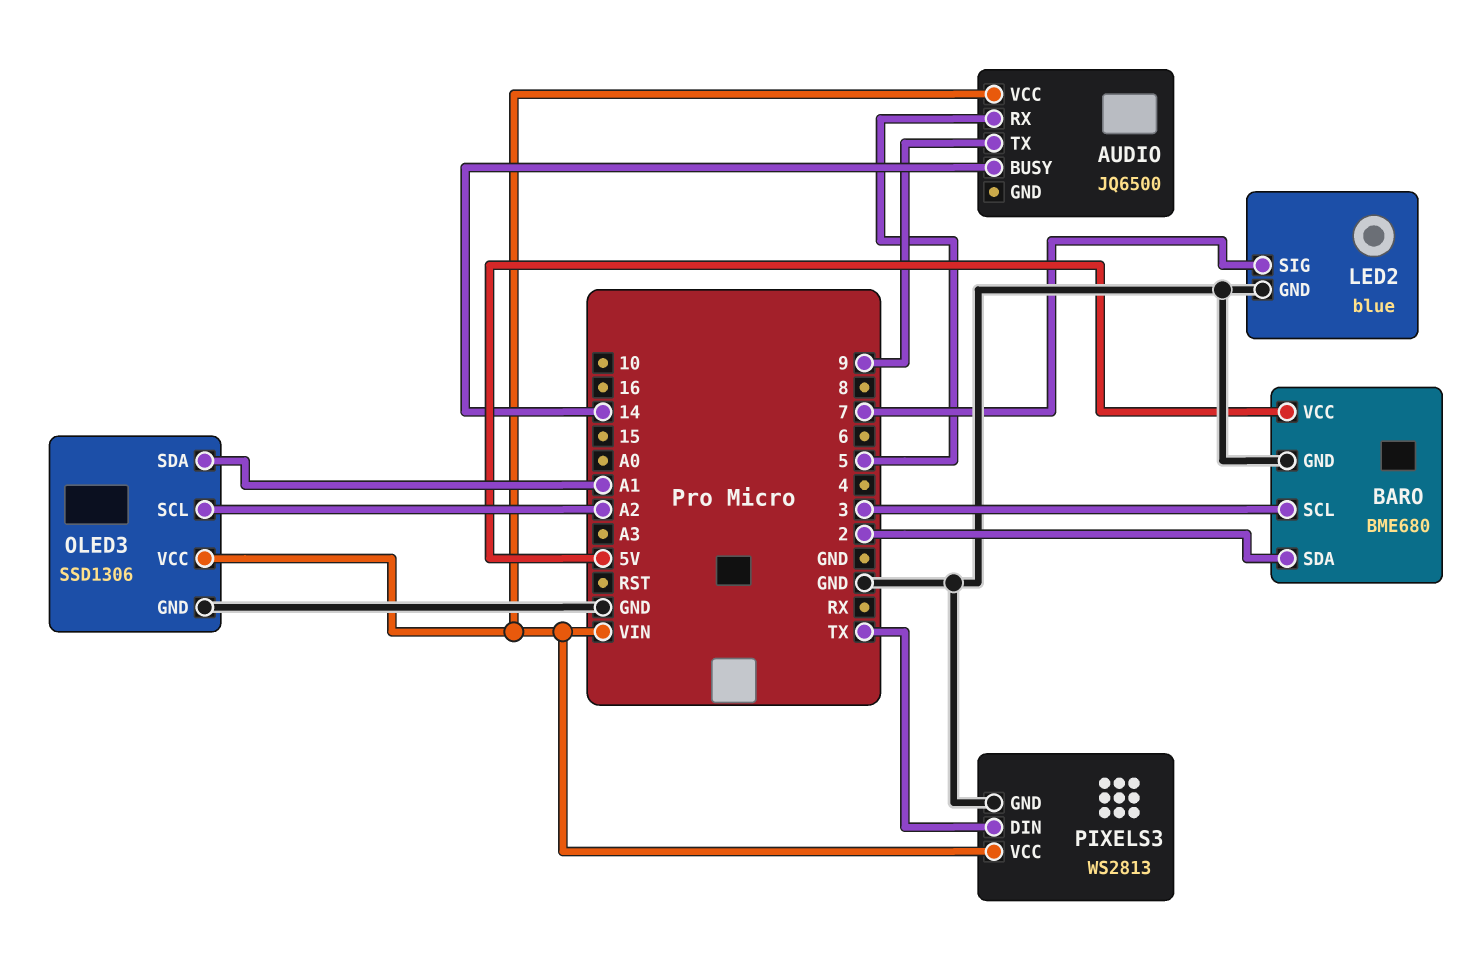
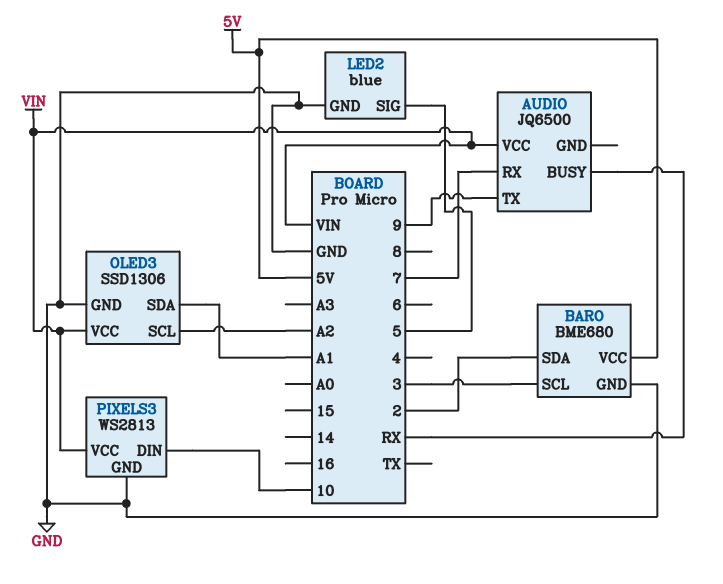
AUDIO pin BUSY: 14 -> RX
AUDIO pin RX: 5 -> 7
LED2 pin SIG: 7 -> 5
PIXELS3 pin DIN: TX -> 10

